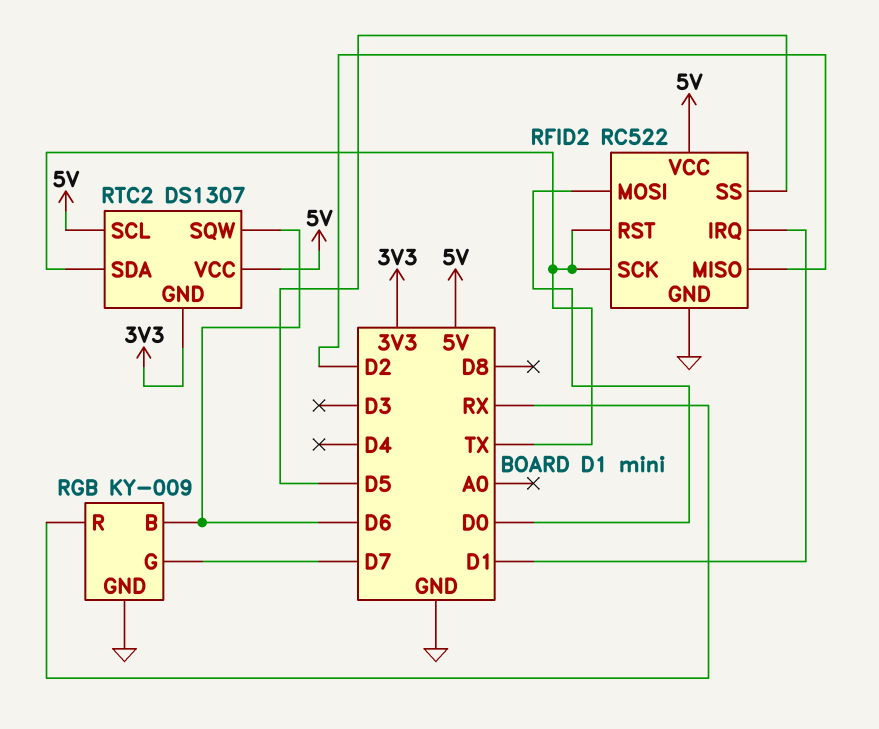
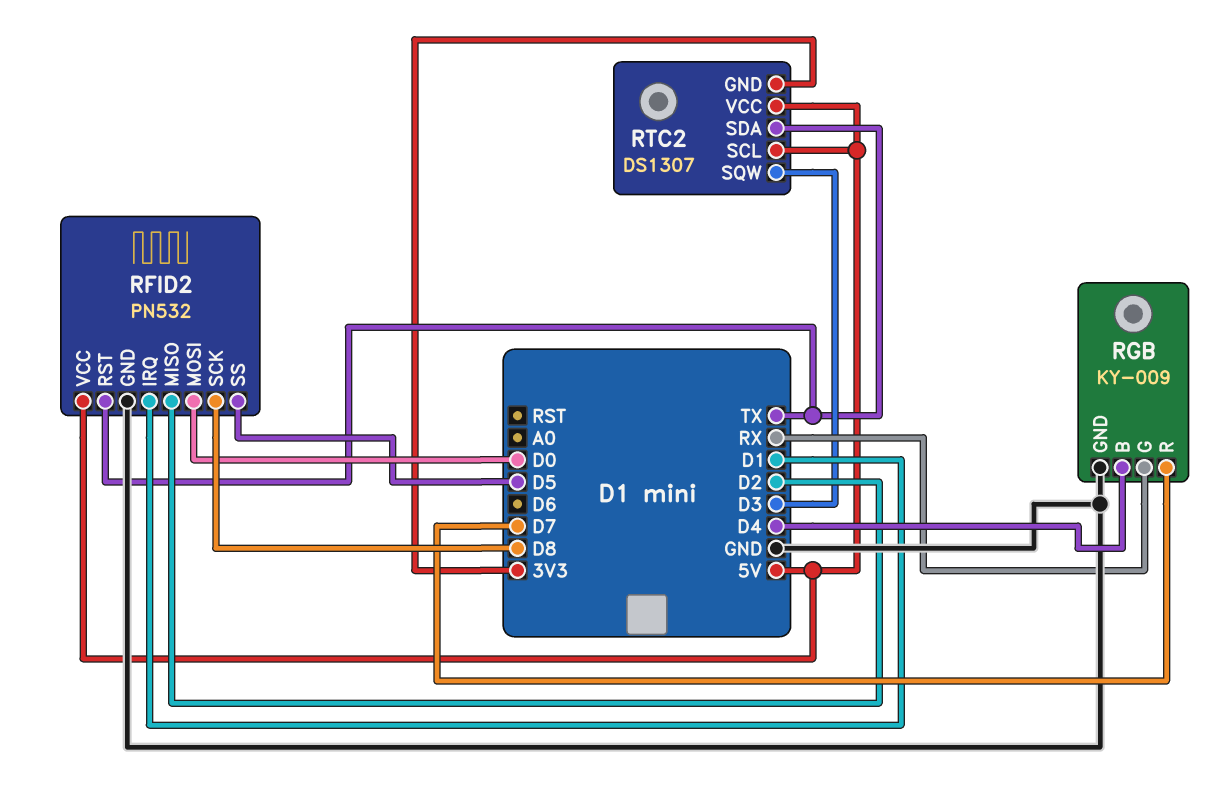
RFID2: RC522 -> PN532
RFID2 pin SCK: TX -> D8
RGB pin B: D6 -> D4
RGB pin G: D7 -> RX
RGB pin R: RX -> D7
RTC2 pin SQW: D6 -> D3

